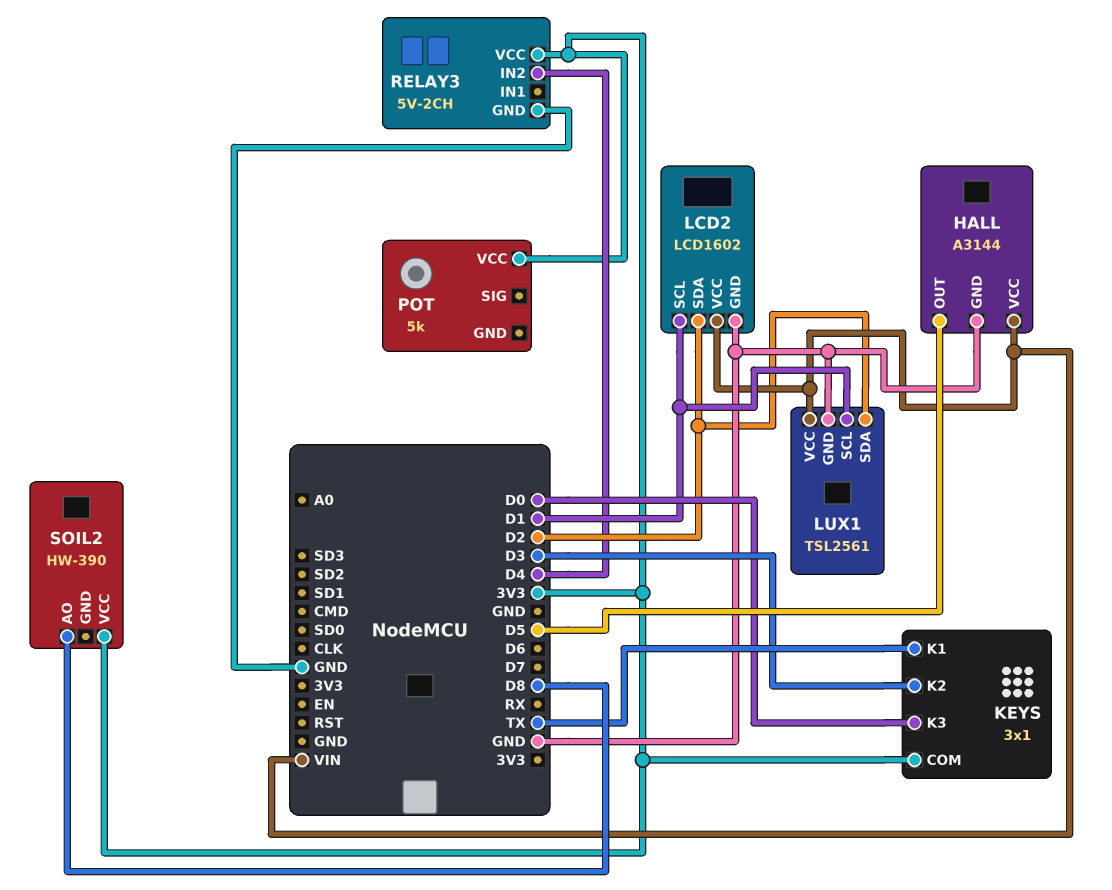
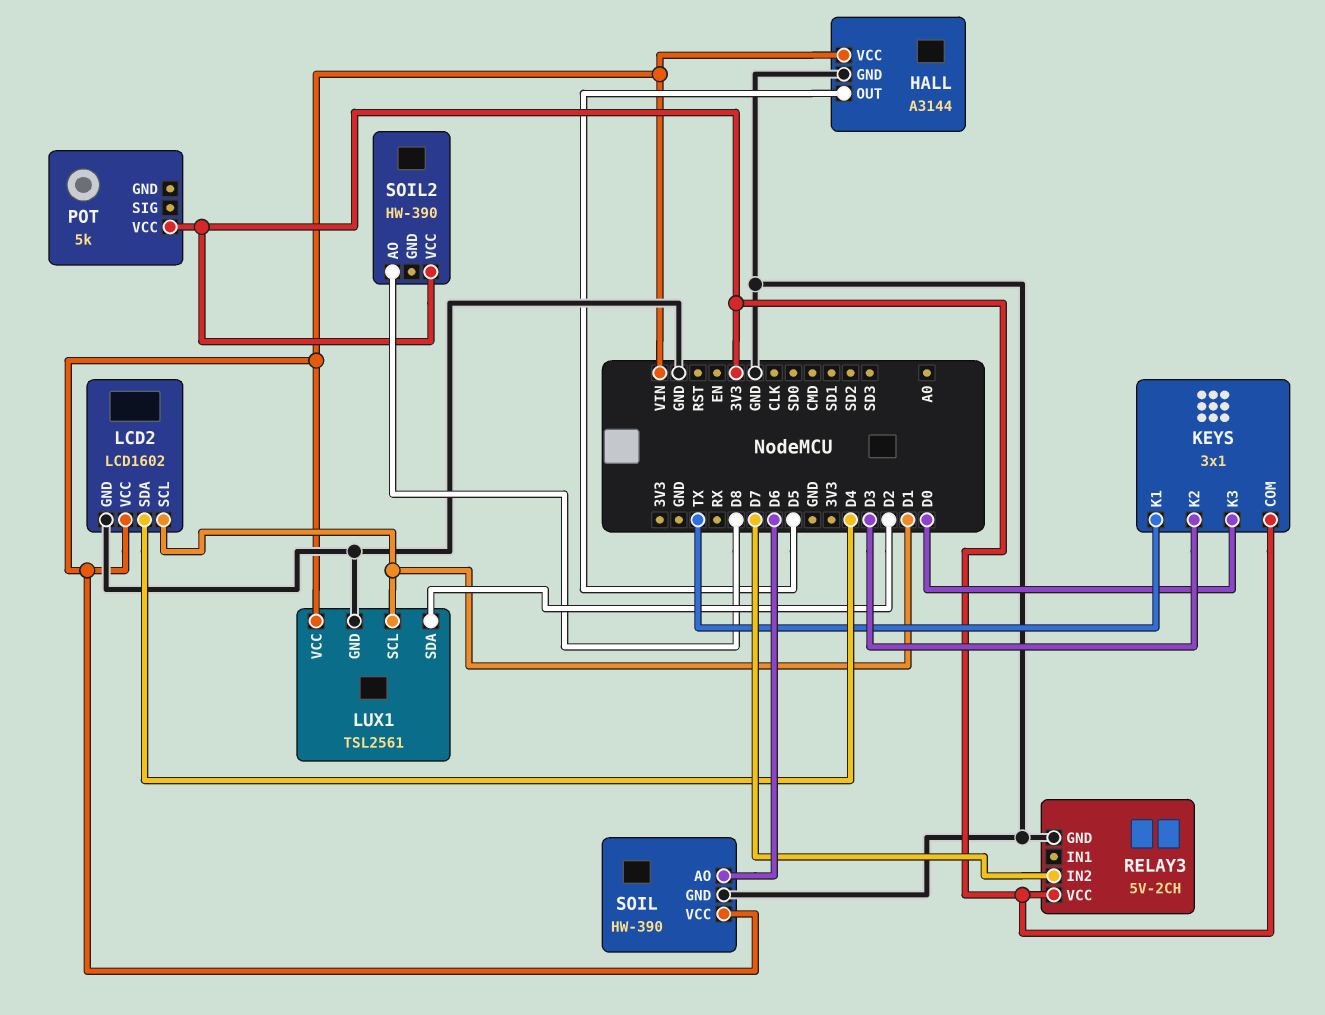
LCD2 pin SDA: D2 -> D4
RELAY3 pin IN2: D4 -> D7
SOIL: none -> HW-390
SOIL pin AO: none -> D6
SOIL pin GND: none -> GND
SOIL pin VCC: none -> VIN

